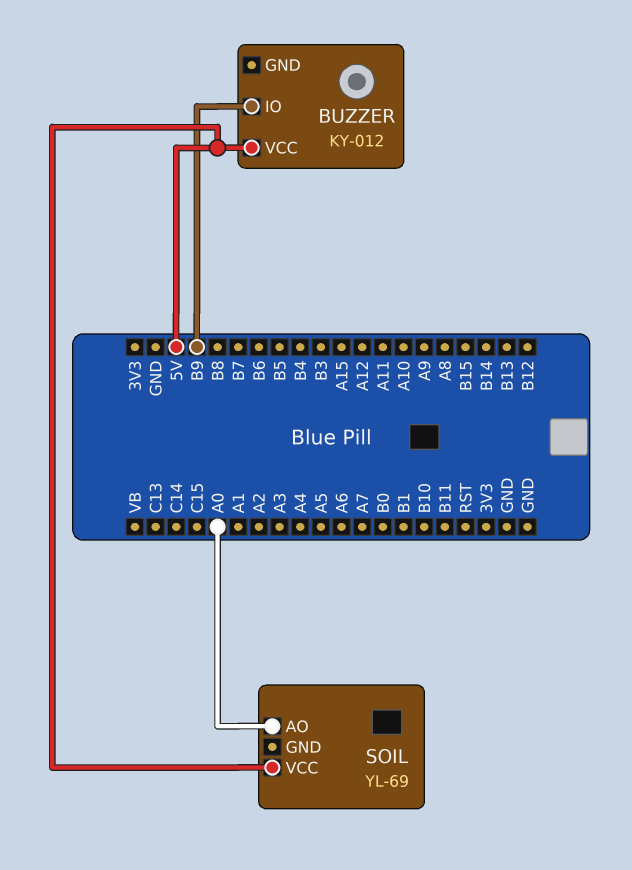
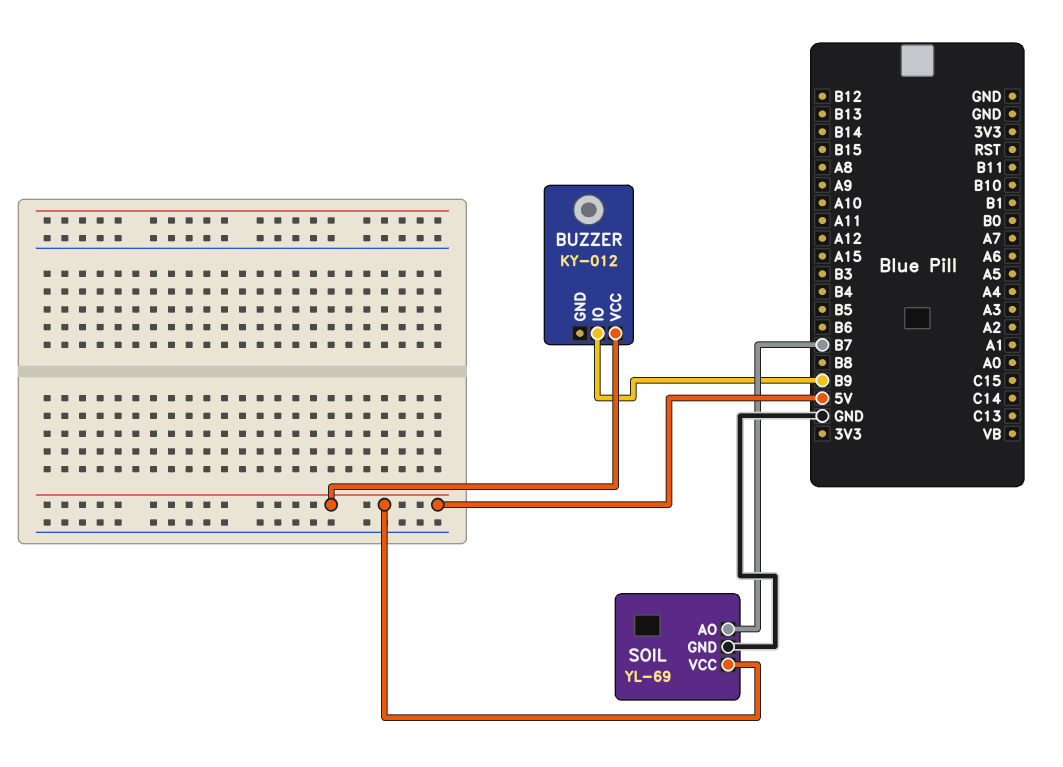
SOIL pin AO: A0 -> B7
SOIL pin GND: none -> GND

